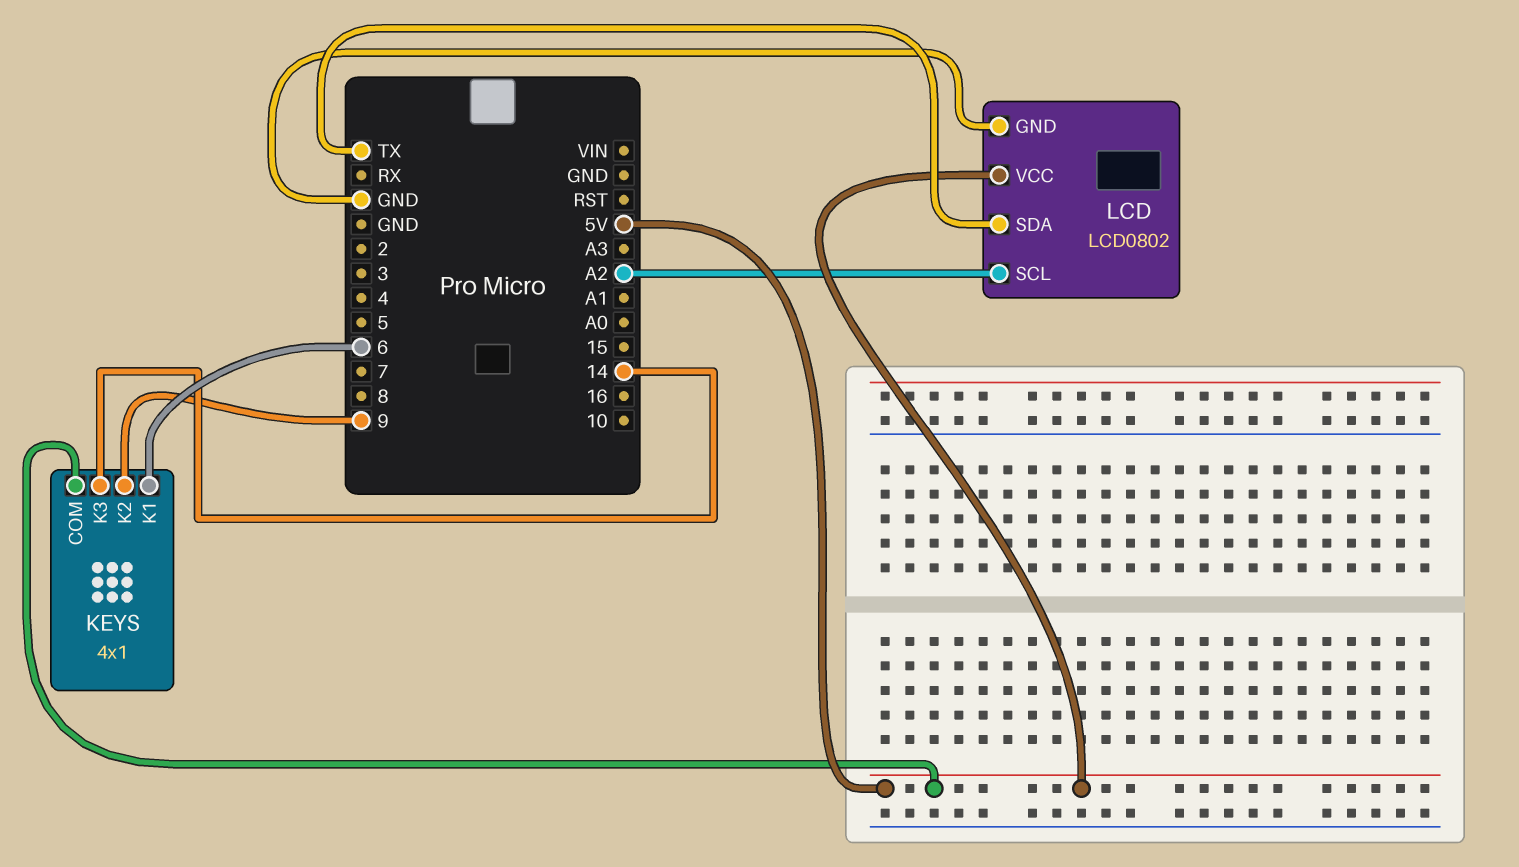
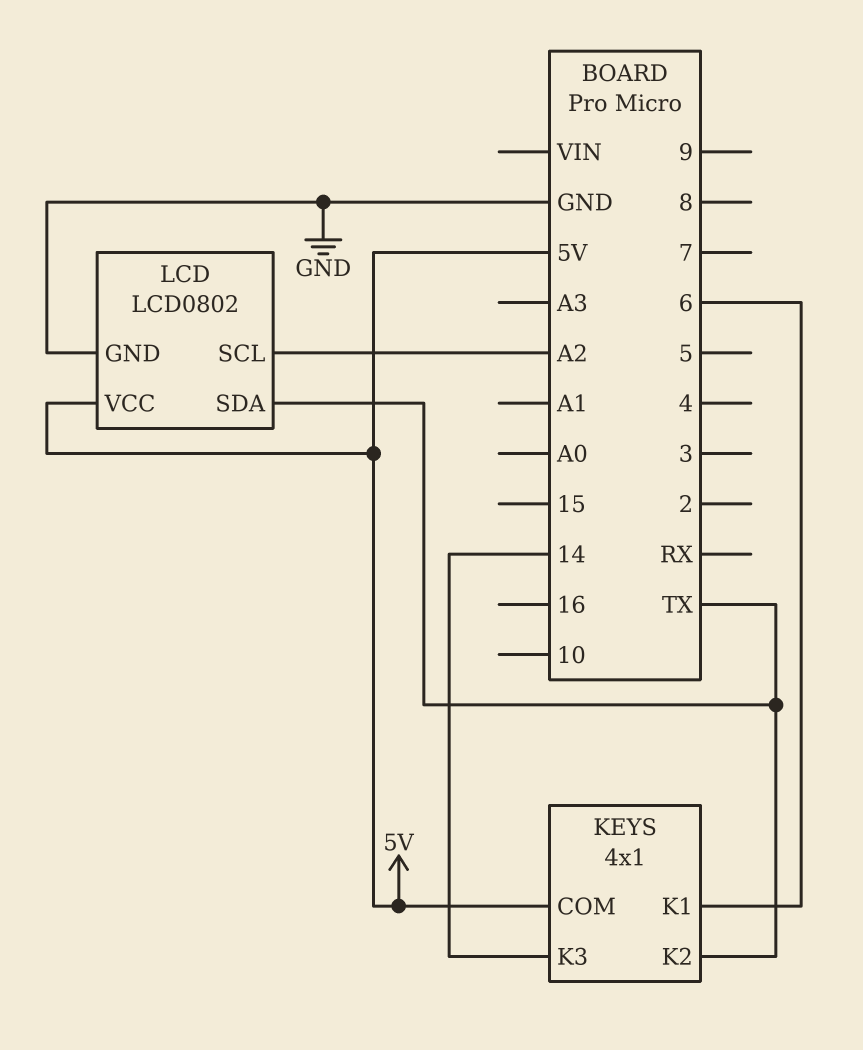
KEYS pin K2: 9 -> TX

